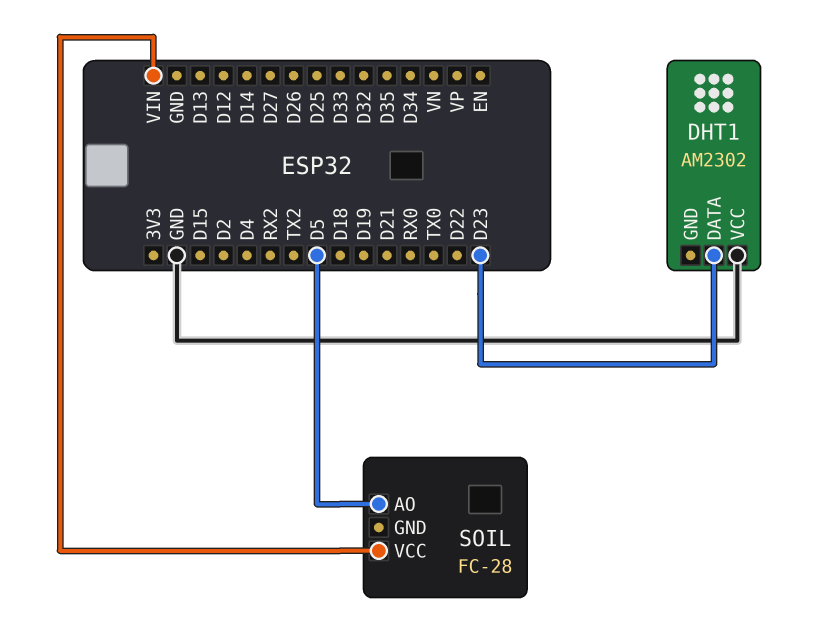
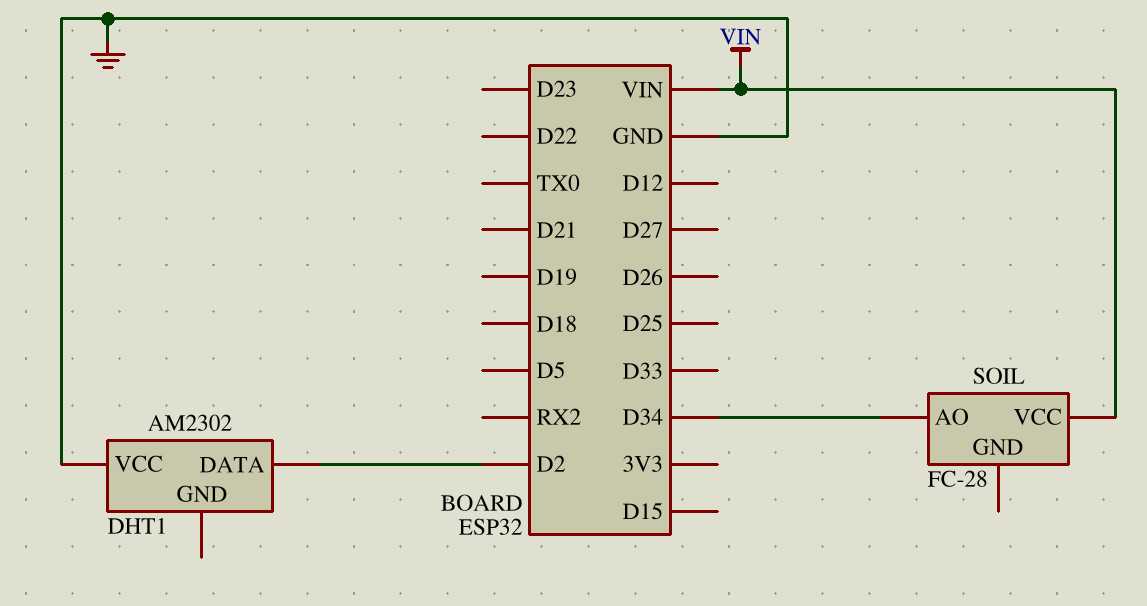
DHT1 pin DATA: D23 -> D2
SOIL pin AO: D5 -> D34

